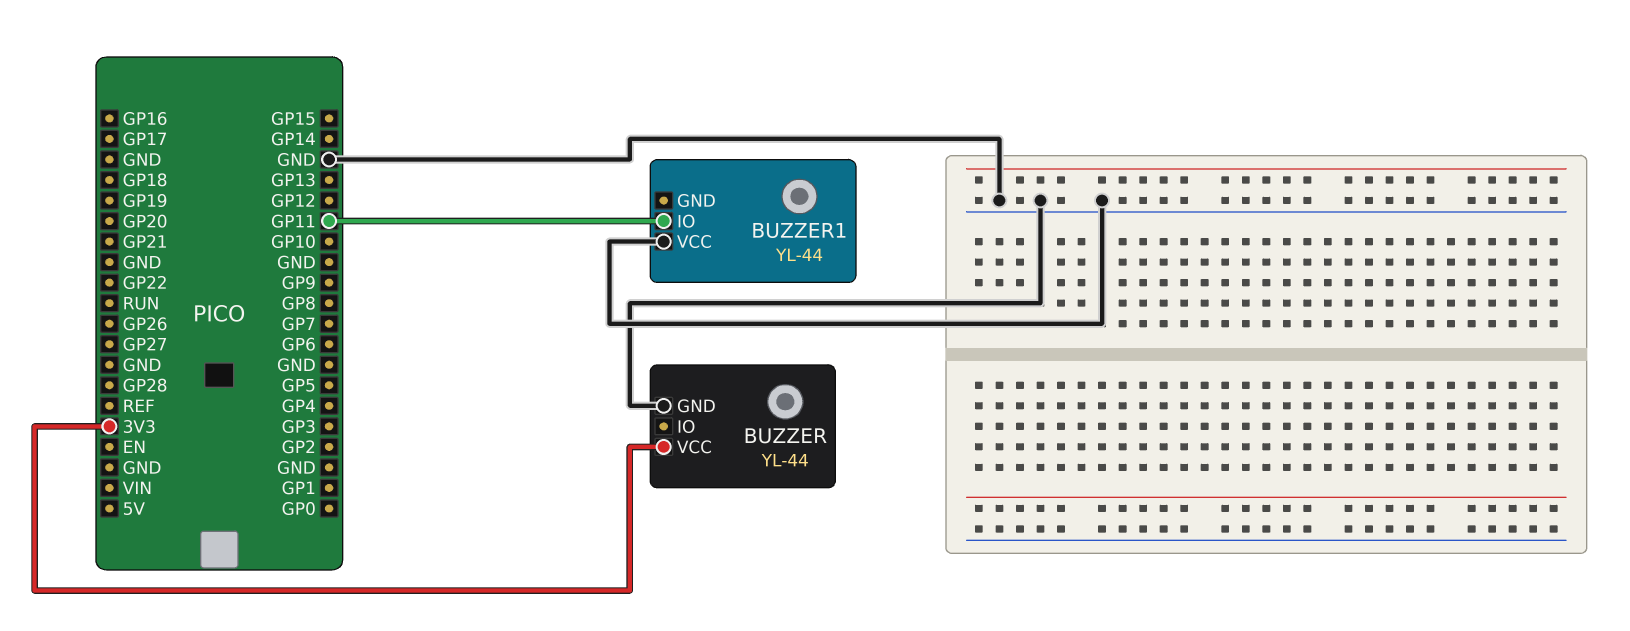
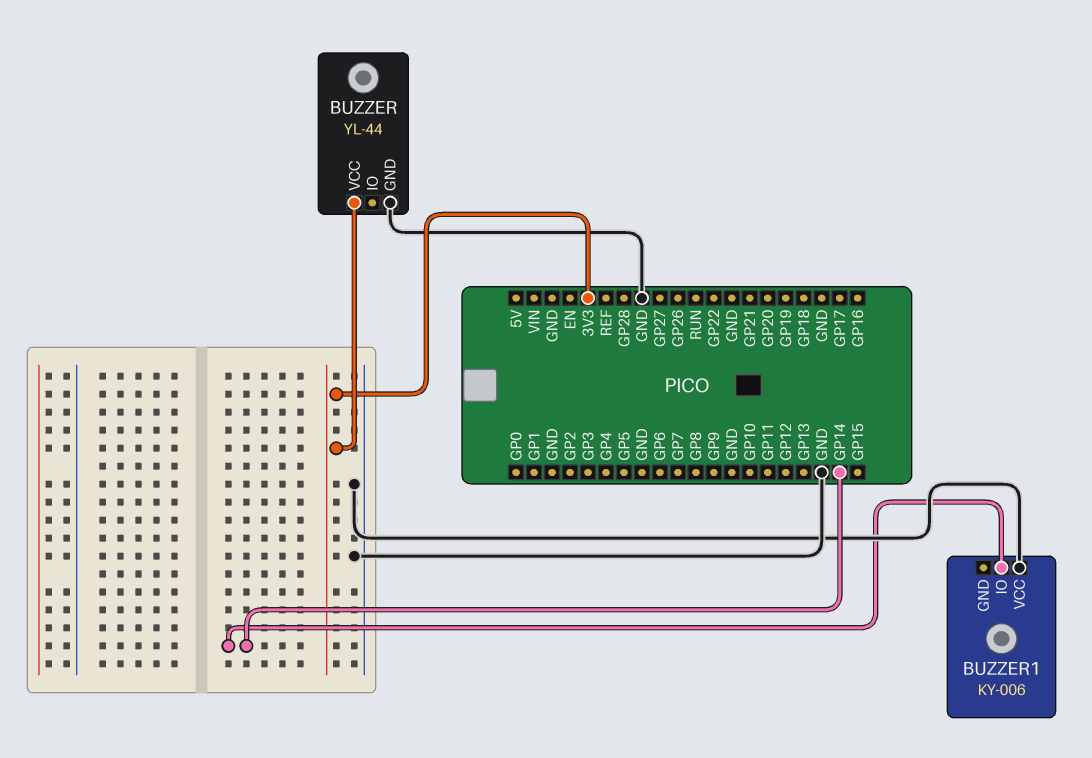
BUZZER1: YL-44 -> KY-006
BUZZER1 pin IO: GP11 -> GP14

